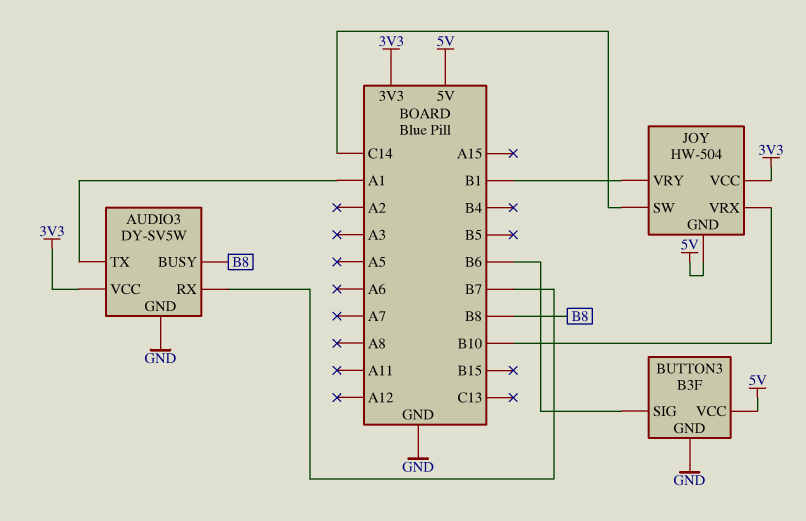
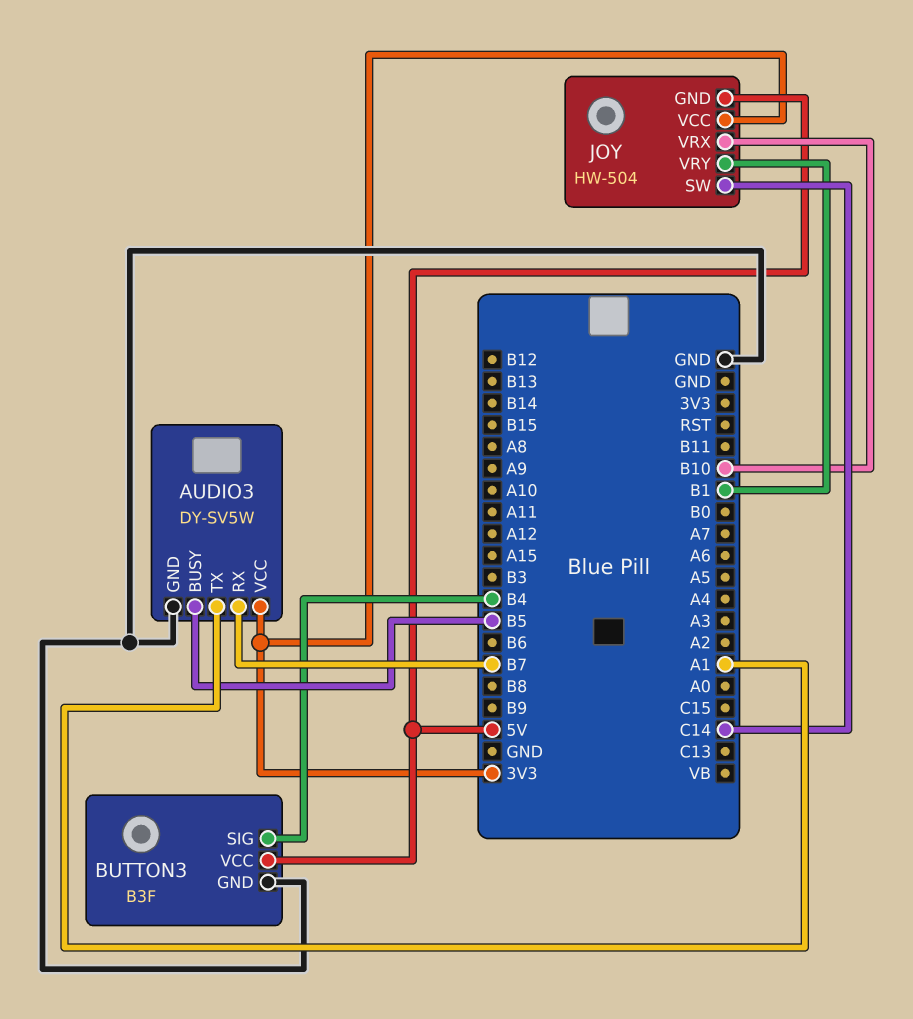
AUDIO3 pin BUSY: B8 -> B5
BUTTON3 pin SIG: B6 -> B4

